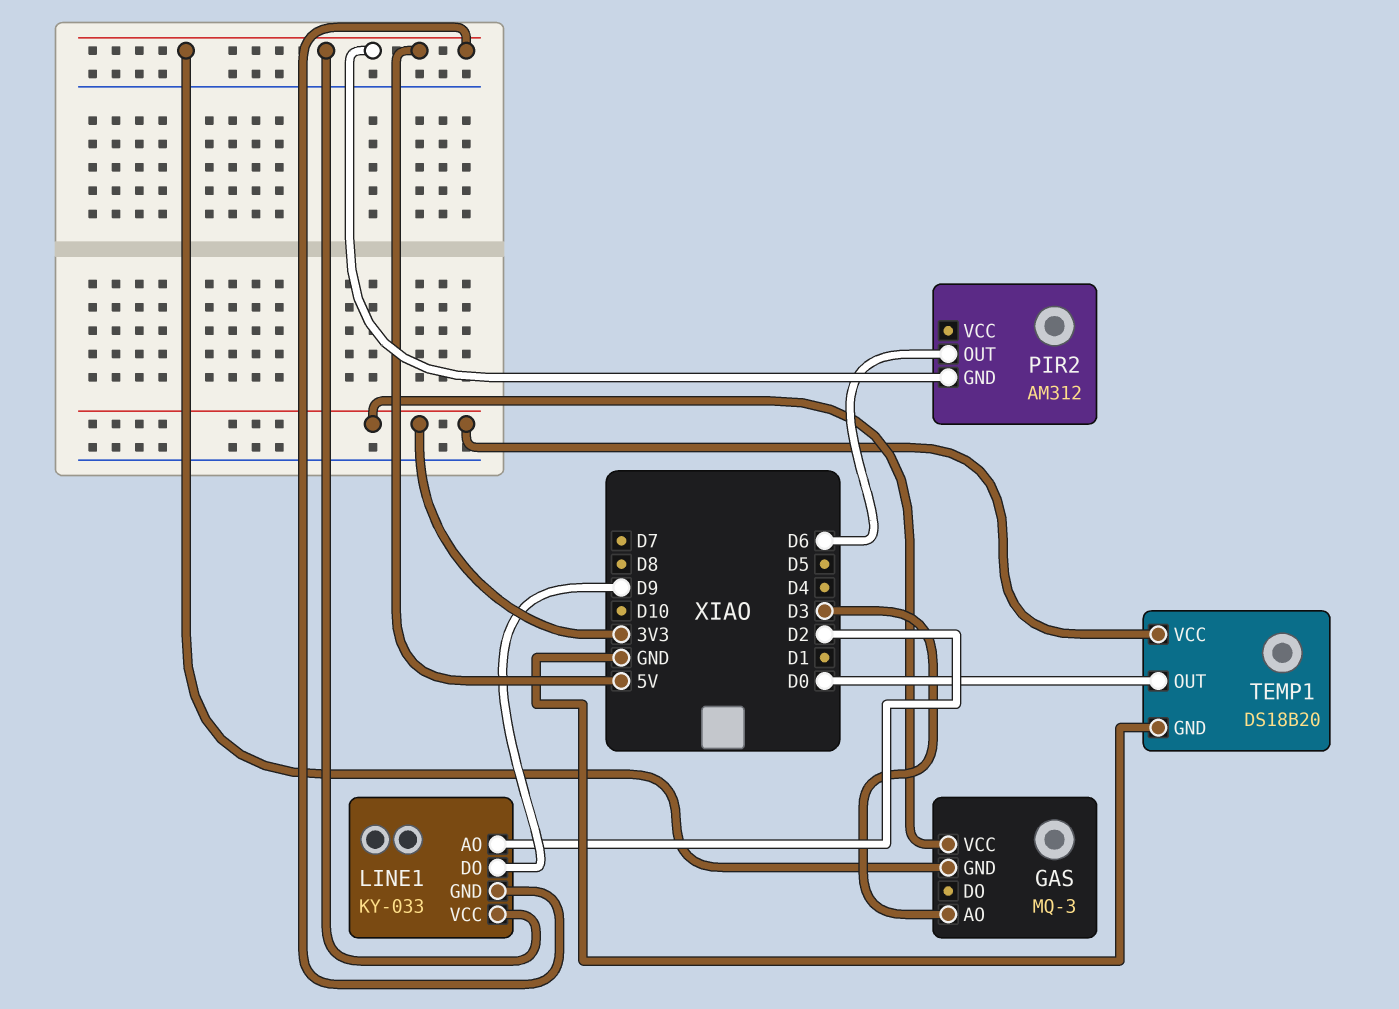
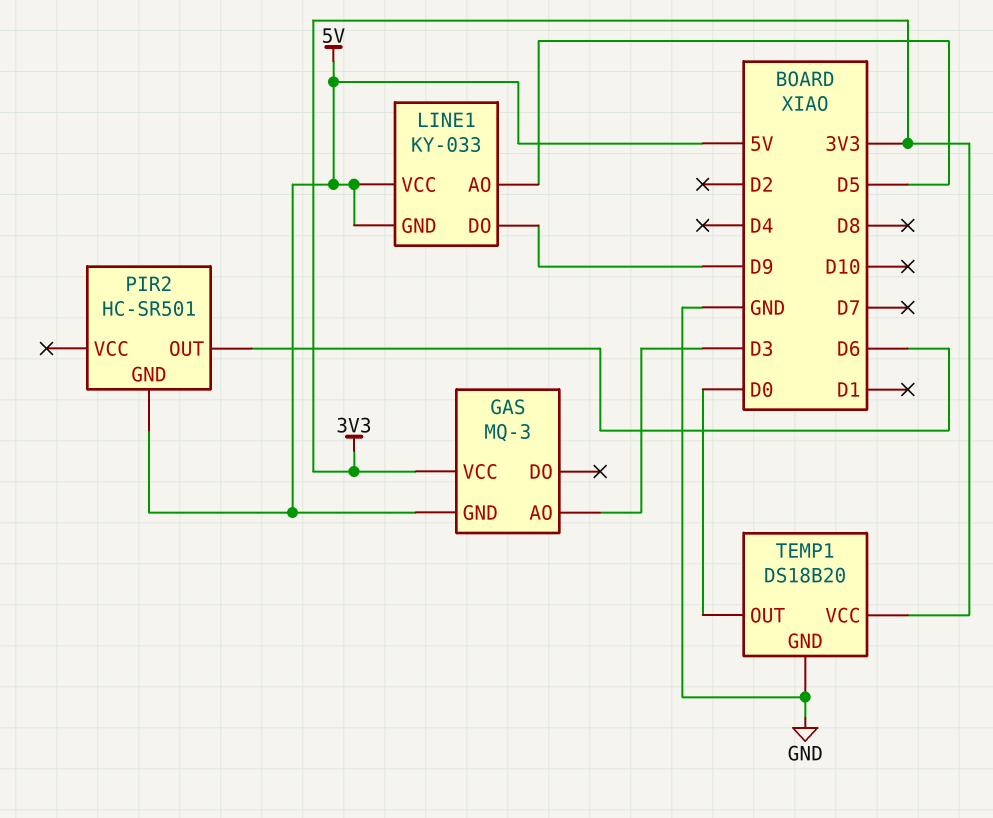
LINE1 pin AO: D2 -> D5
PIR2: AM312 -> HC-SR501

